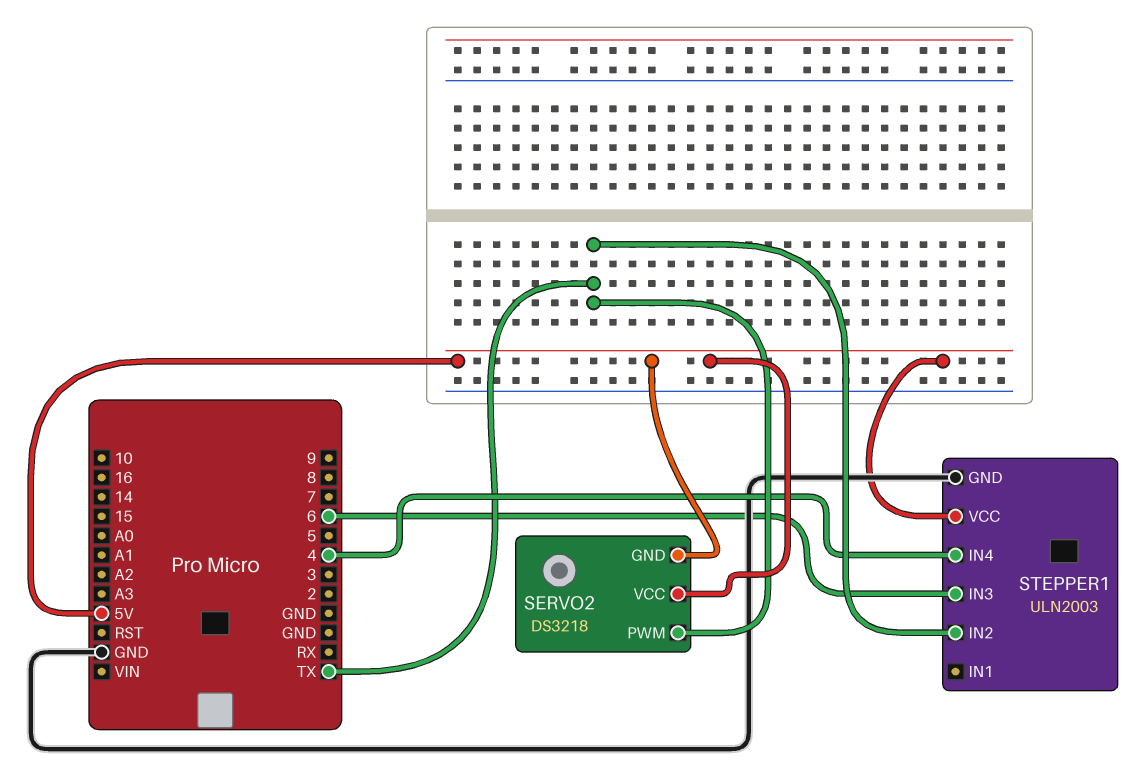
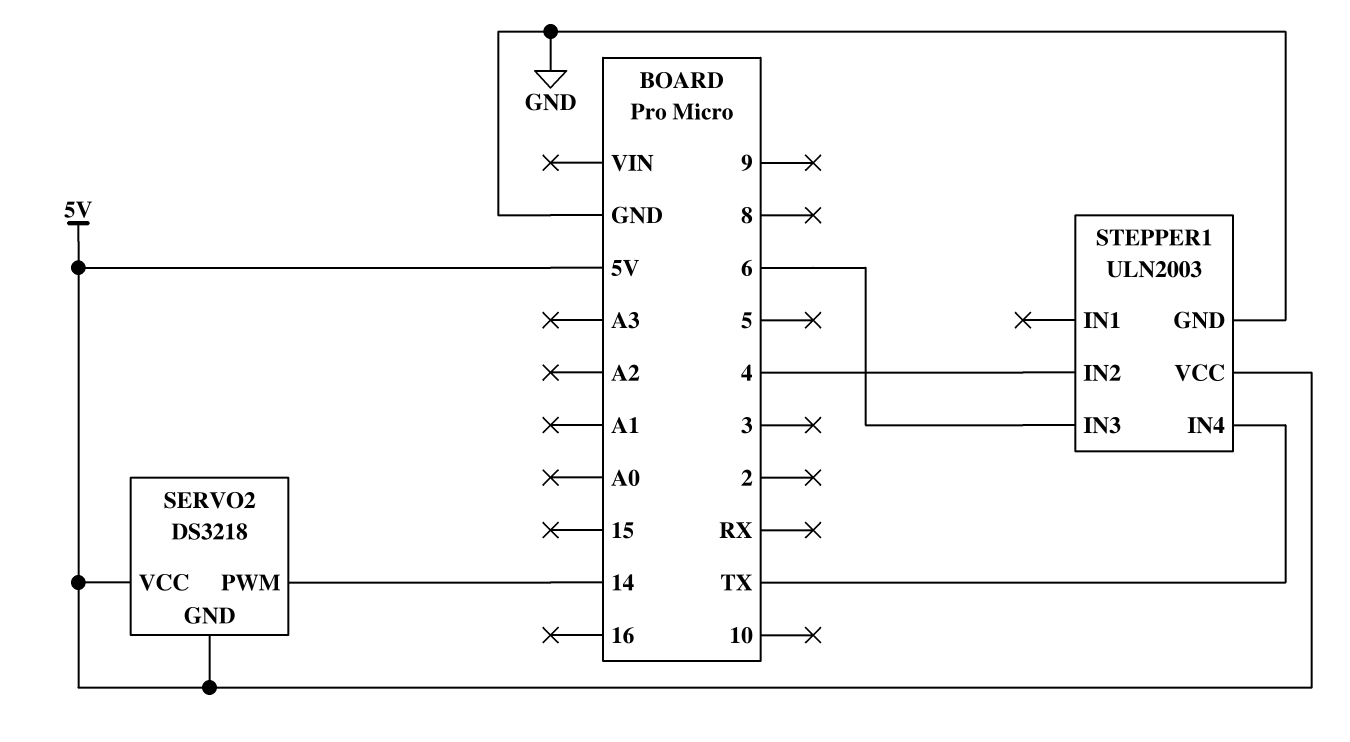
SERVO2 pin PWM: TX -> 14
STEPPER1 pin IN2: TX -> 4
STEPPER1 pin IN4: 4 -> TX

